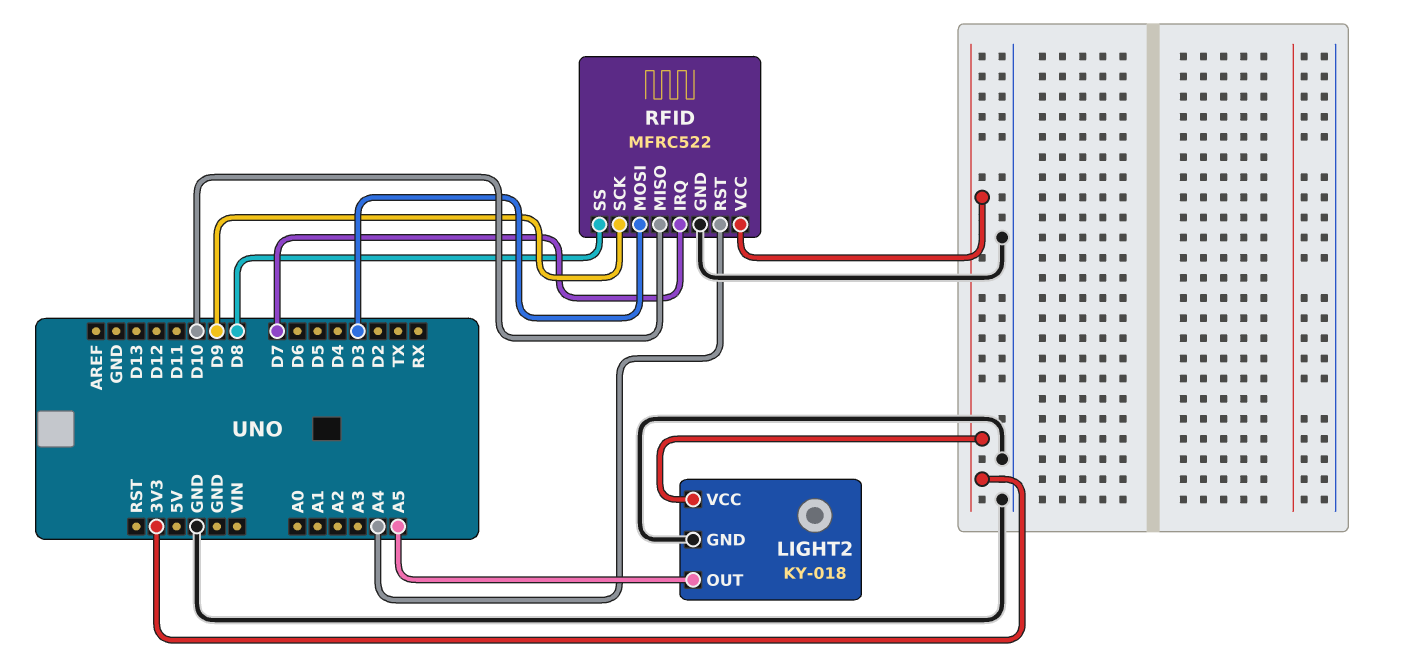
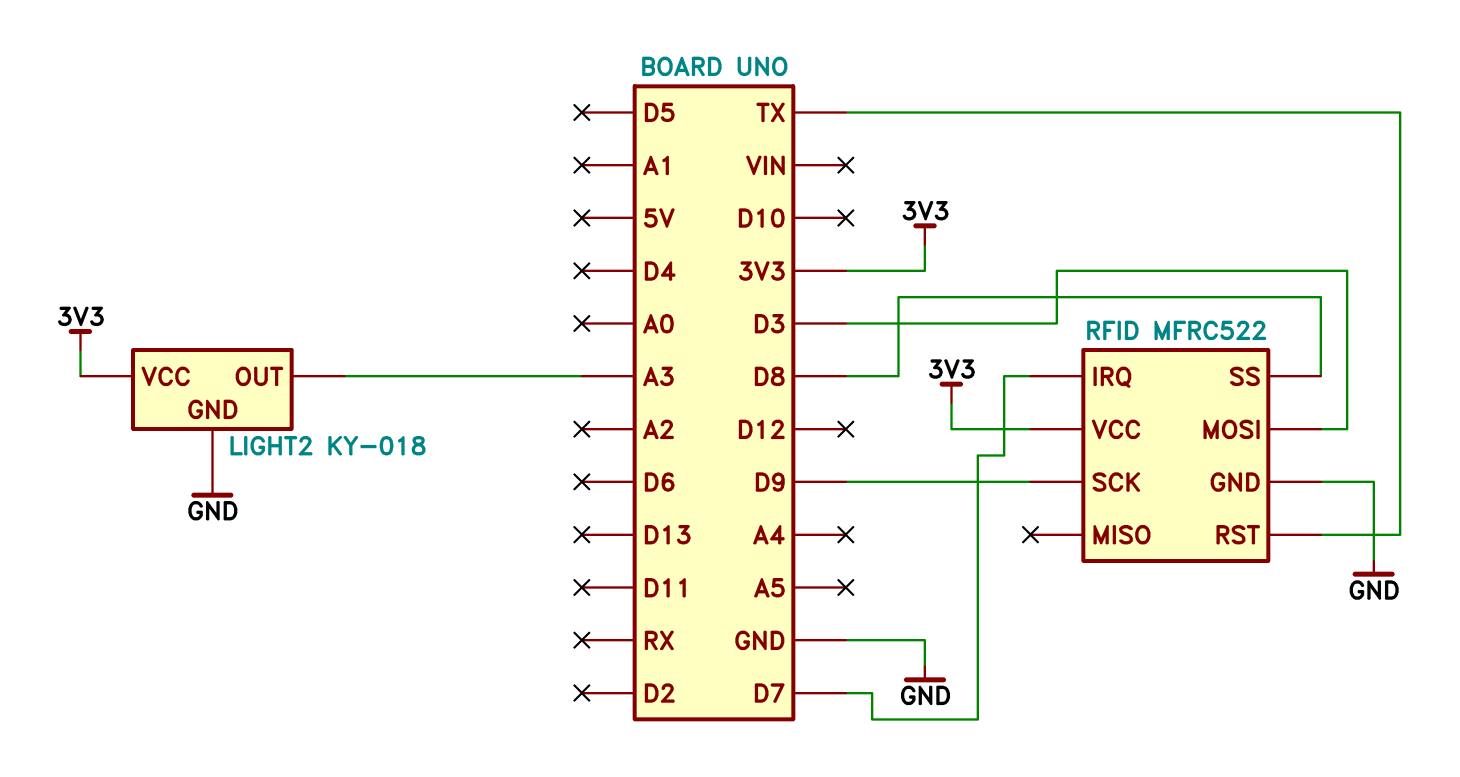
LIGHT2 pin OUT: A5 -> A3
RFID pin MISO: D10 -> none
RFID pin RST: A4 -> TX

